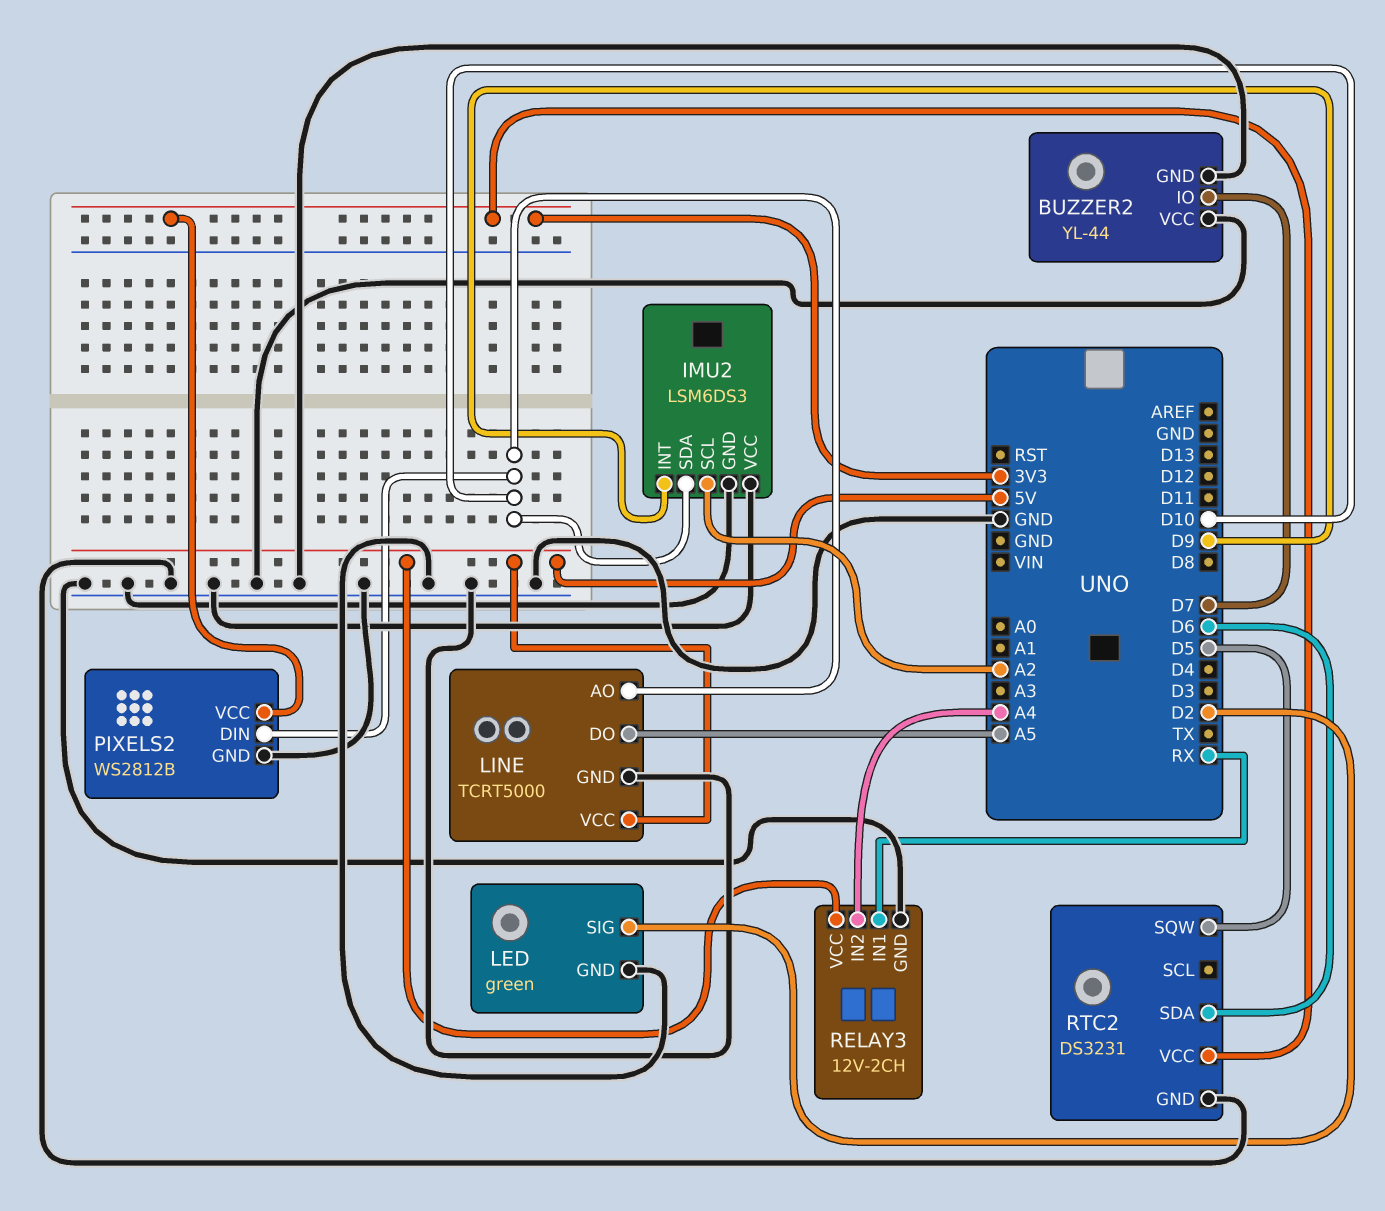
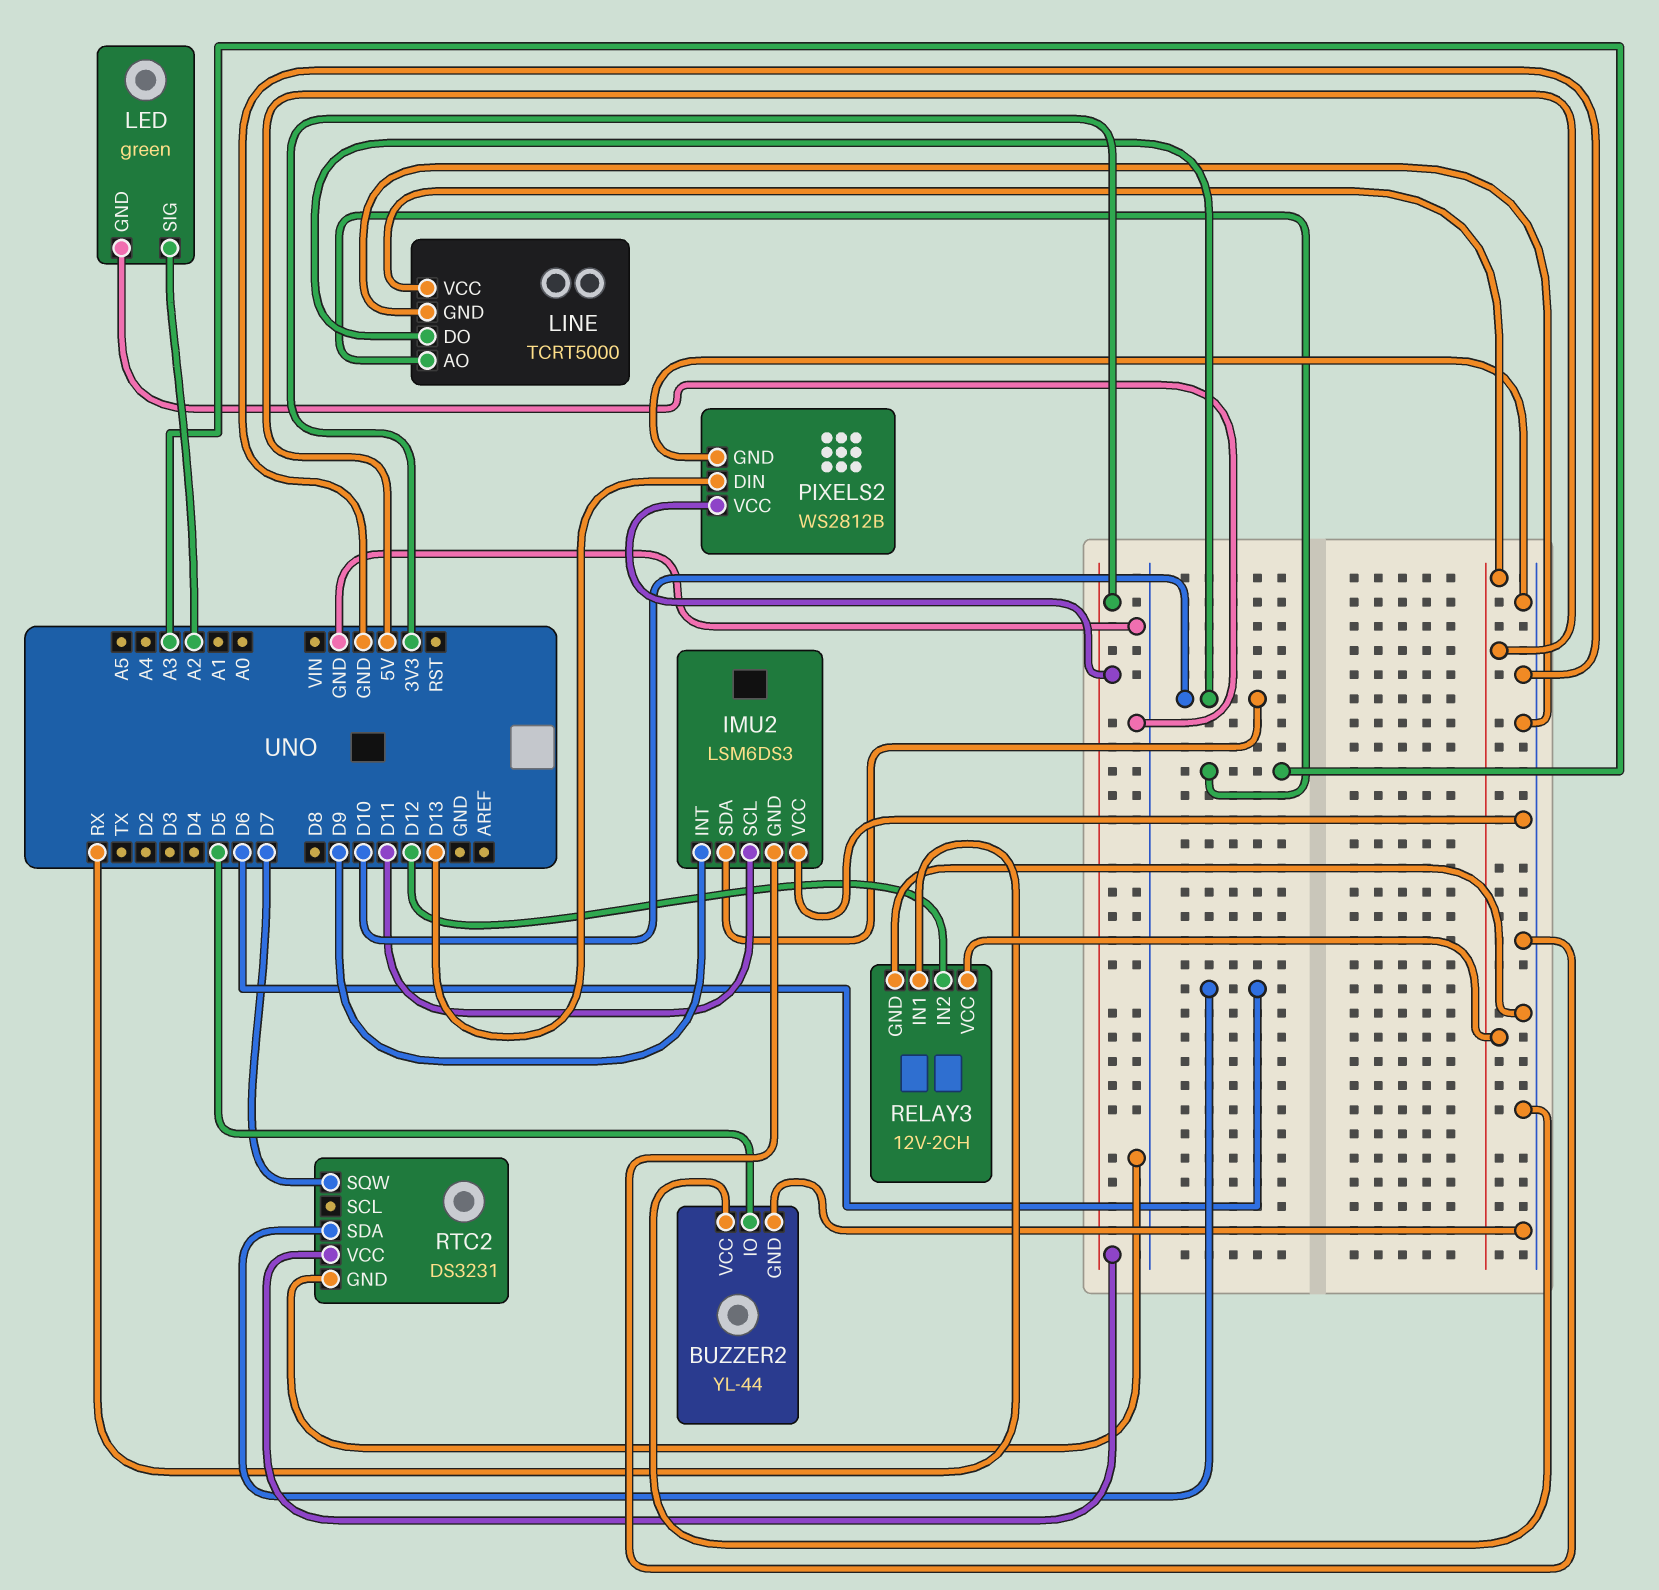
BUZZER2 pin IO: D7 -> D5
IMU2 pin SCL: A2 -> D11
LED pin SIG: D2 -> A2
LINE pin AO: D10 -> A3
LINE pin DO: A5 -> D10
PIXELS2 pin DIN: D10 -> D13
RELAY3 pin IN2: A4 -> D12
RTC2 pin SQW: D5 -> D7

